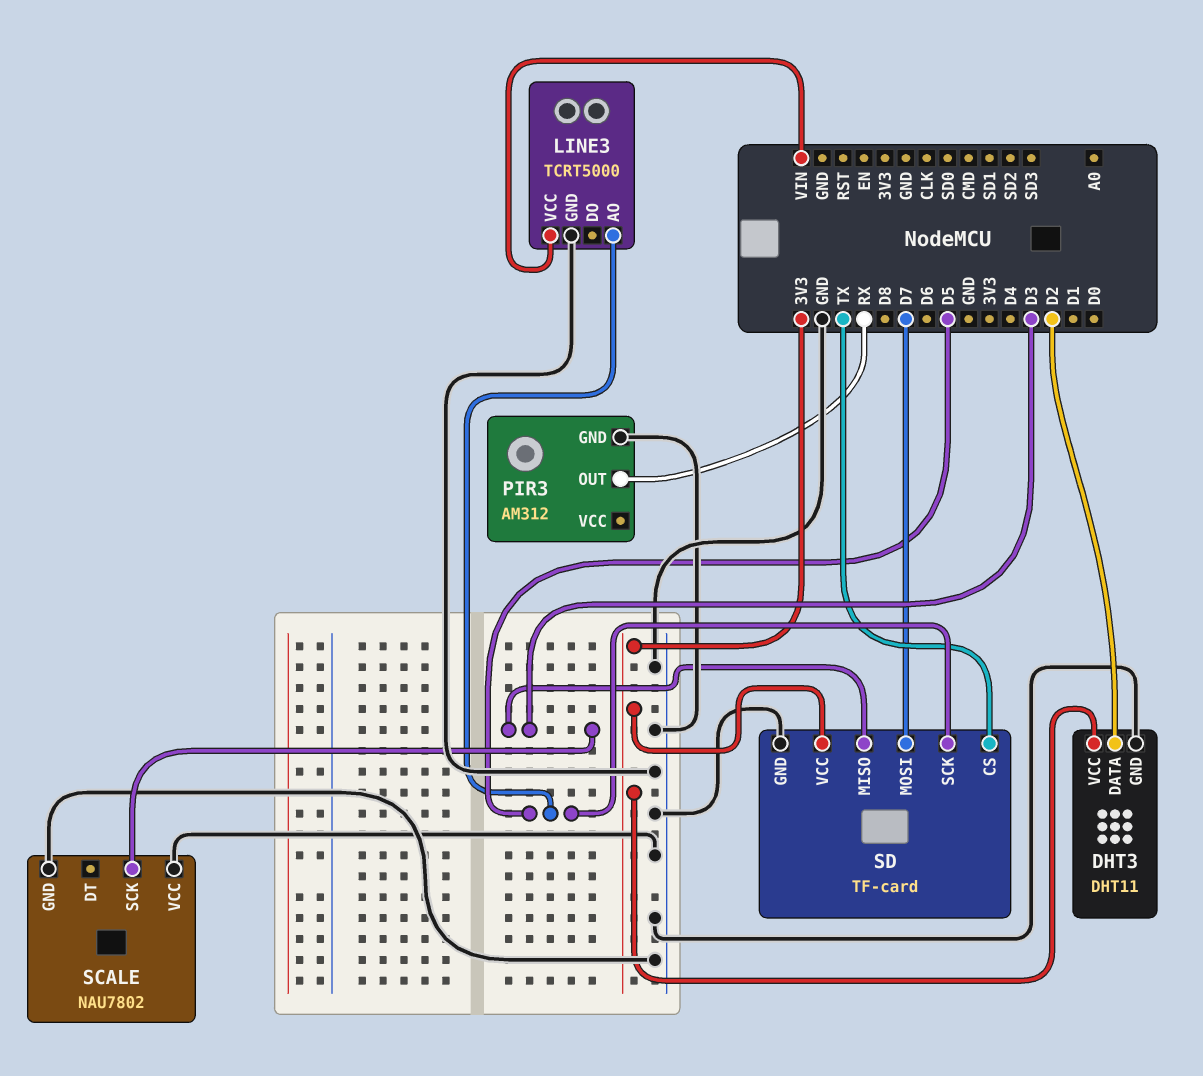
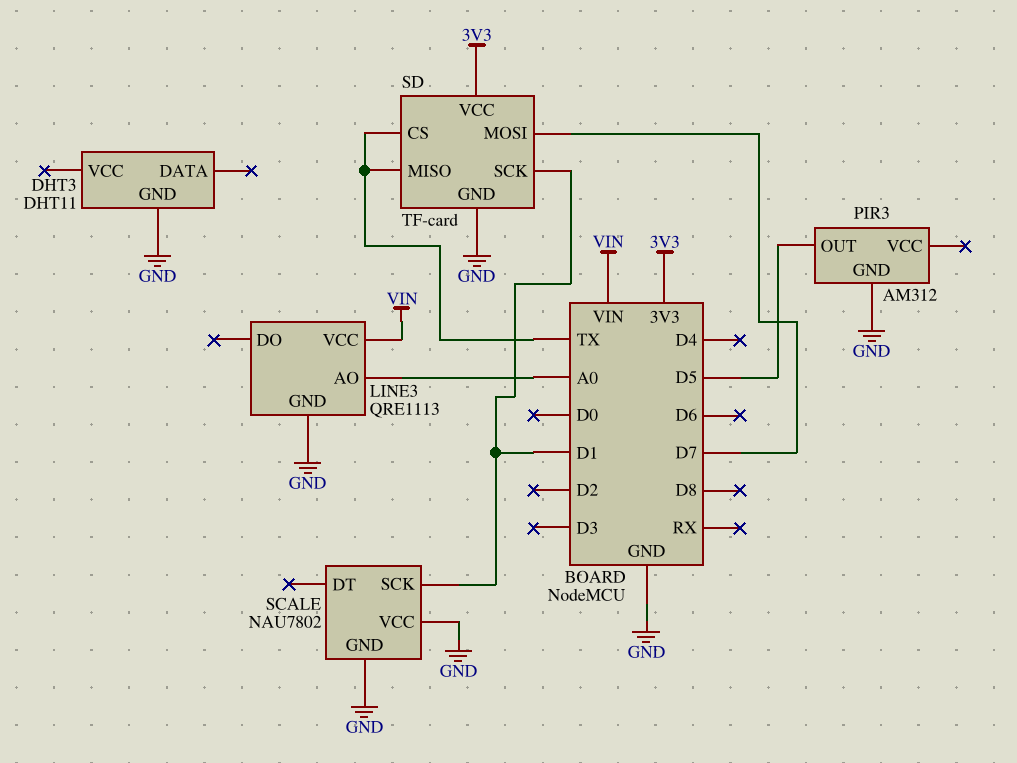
DHT3 pin DATA: D2 -> none
DHT3 pin VCC: 3V3 -> none
LINE3: TCRT5000 -> QRE1113
LINE3 pin AO: D5 -> A0
PIR3 pin OUT: RX -> D5
SCALE pin SCK: D3 -> D1
SD pin MISO: D3 -> TX
SD pin SCK: D5 -> D1

